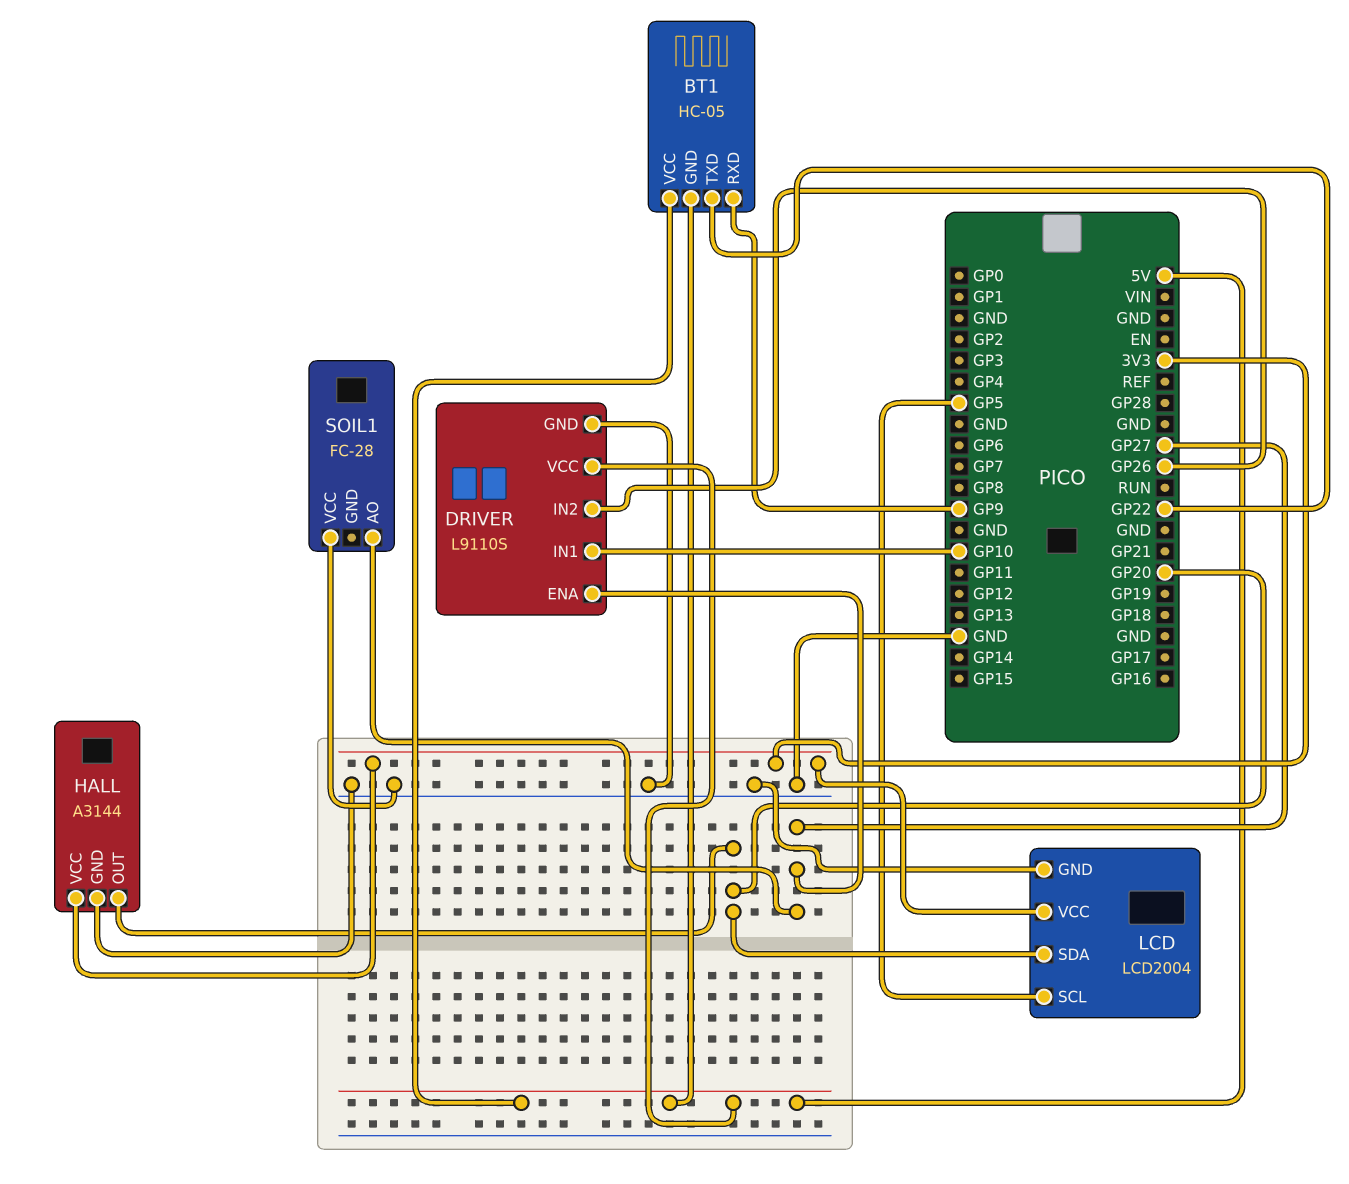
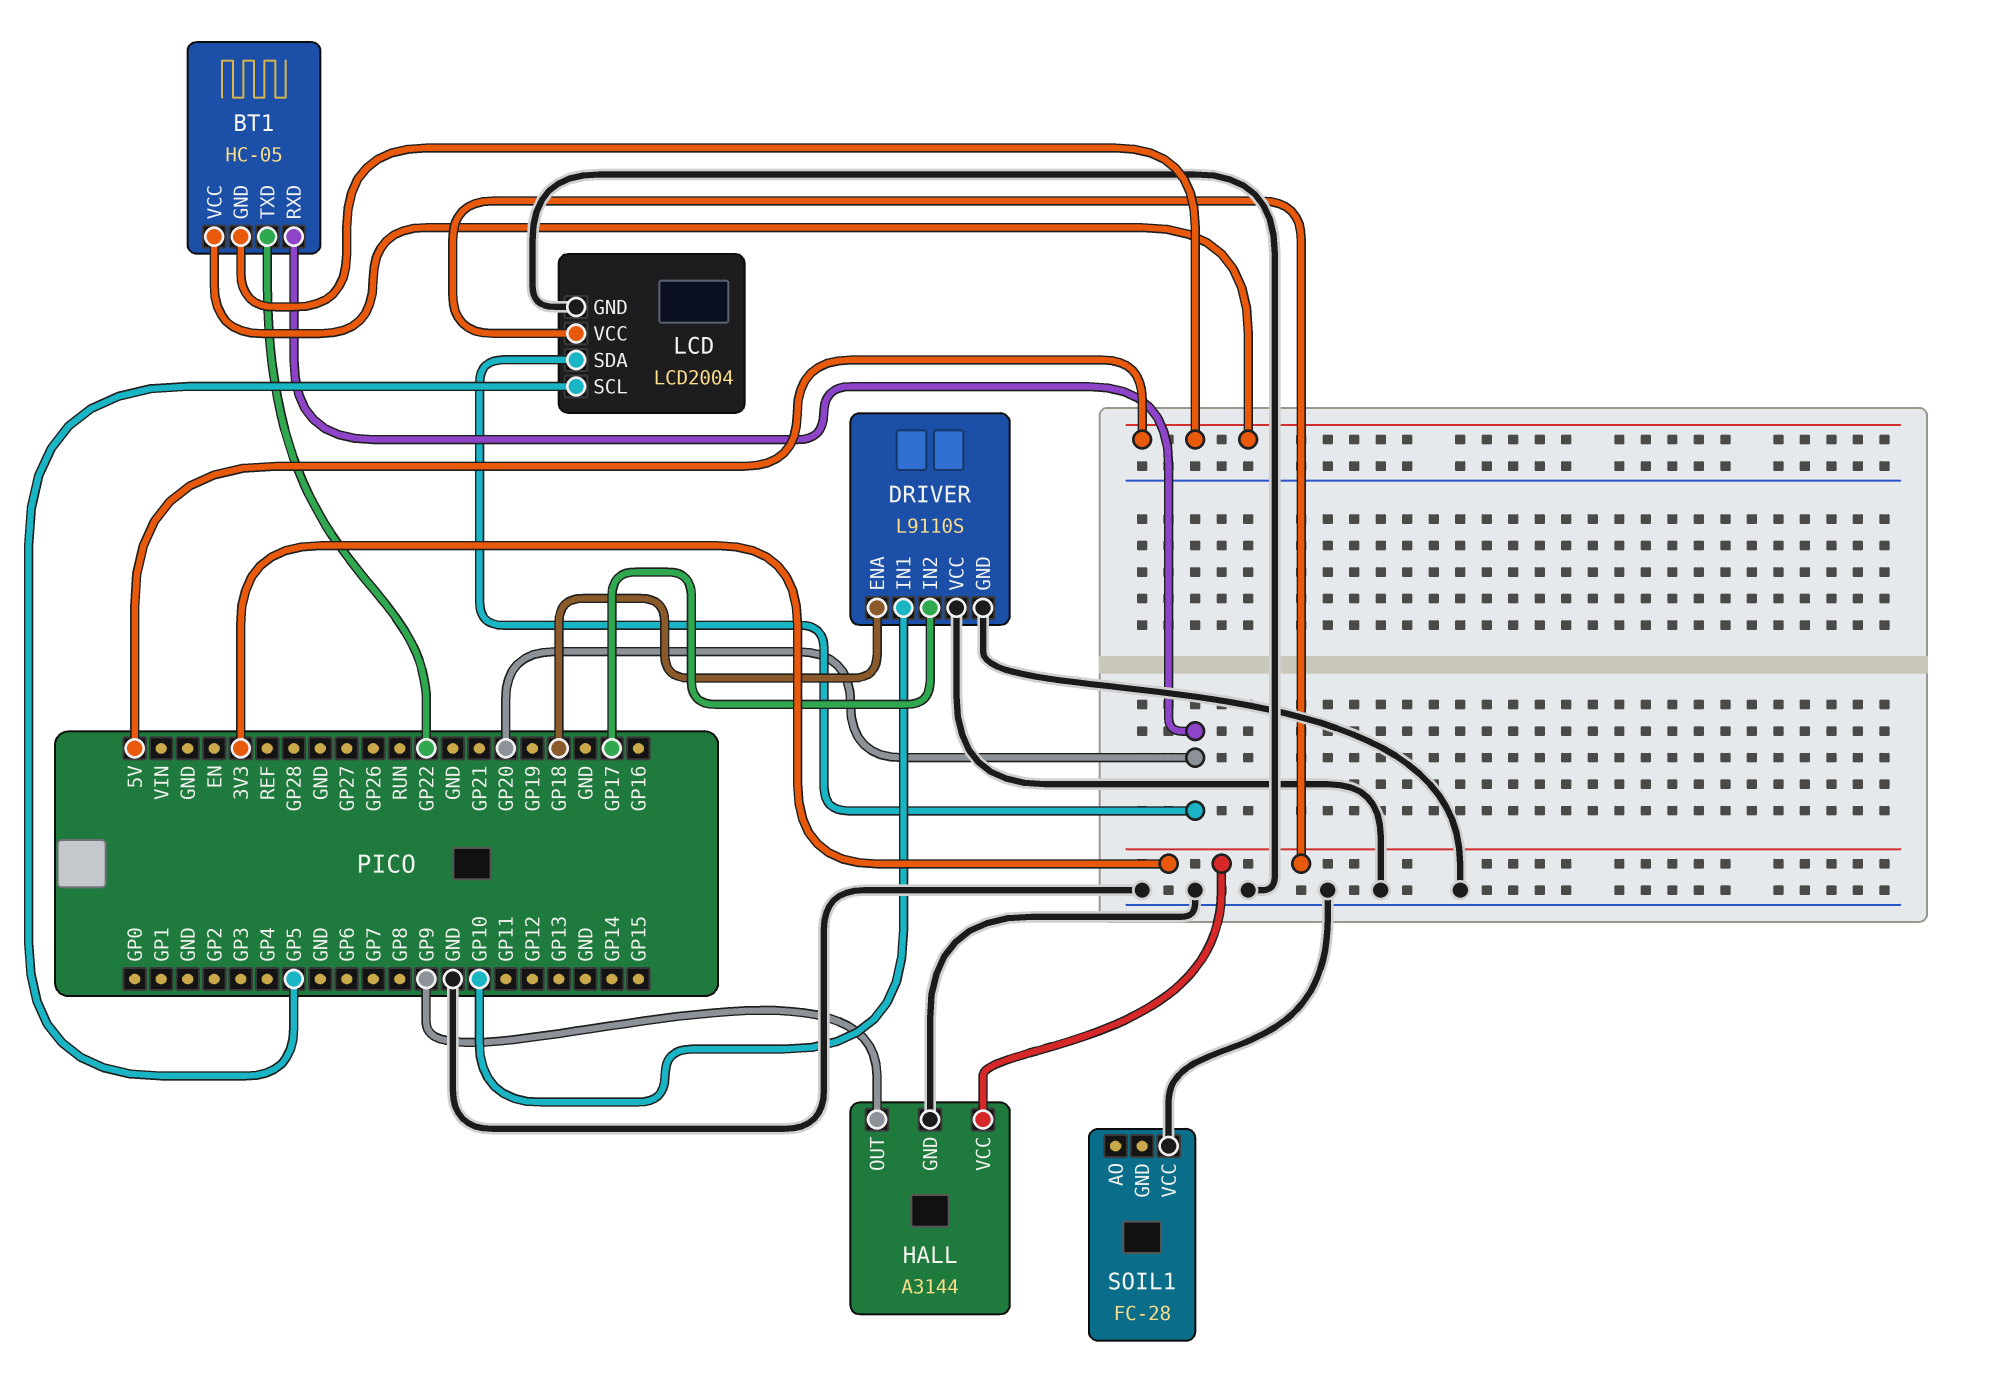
BT1 pin RXD: GP9 -> GP20
DRIVER pin ENA: GP27 -> GP18
DRIVER pin IN2: GP26 -> GP17
DRIVER pin VCC: 5V -> GND
HALL pin OUT: GP20 -> GP9
SOIL1 pin AO: GP27 -> none

